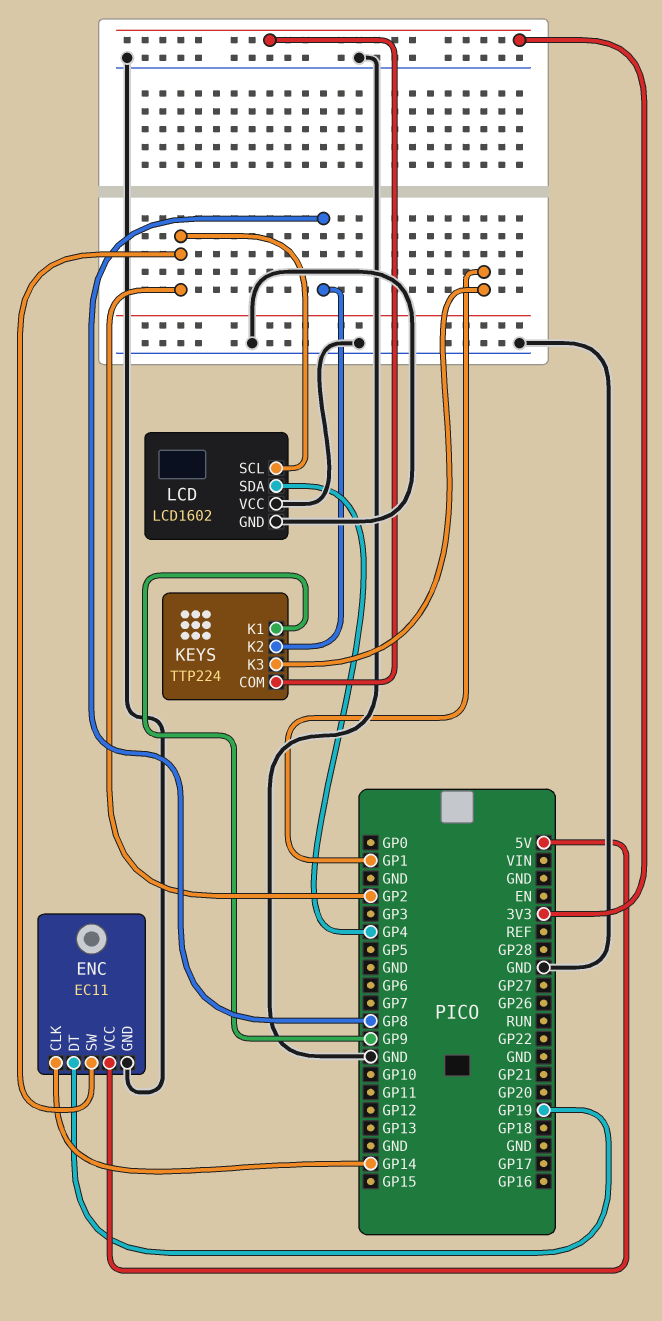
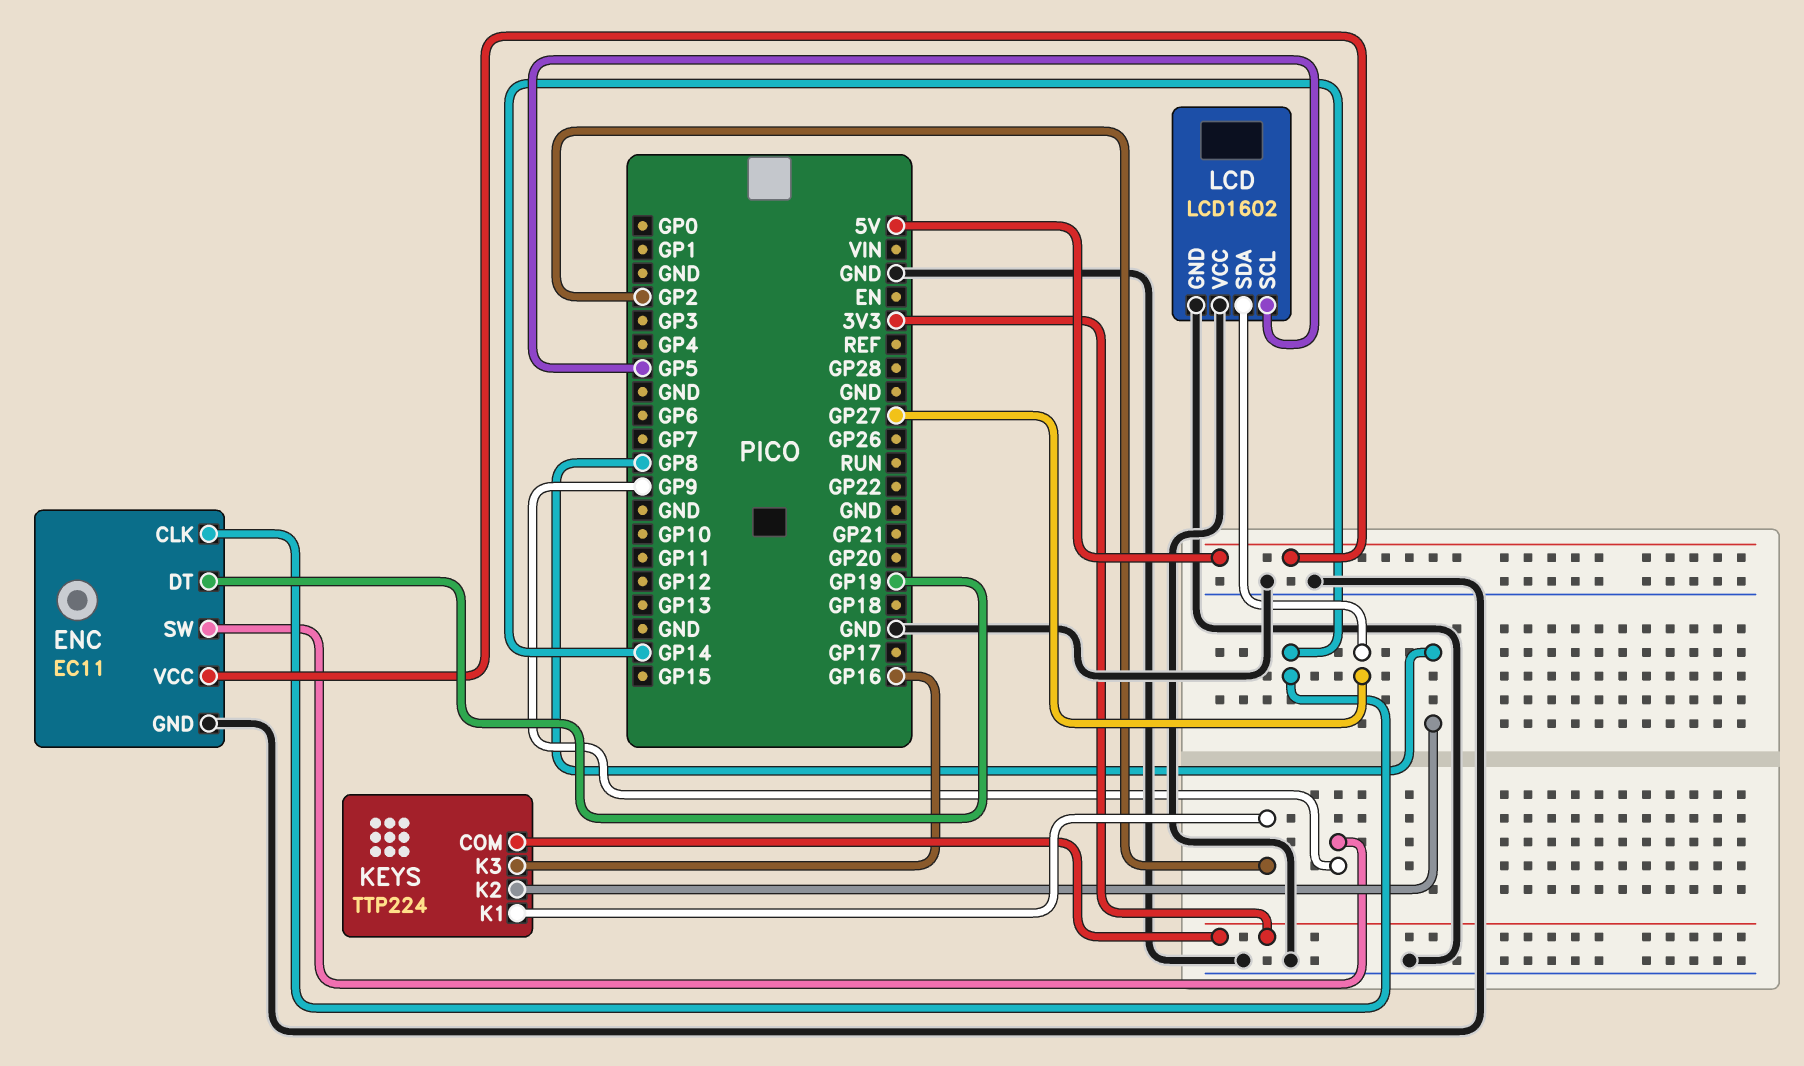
ENC pin SW: GP2 -> GP9
KEYS pin K1: GP9 -> GP2
KEYS pin K3: GP1 -> GP16
LCD pin SCL: GP2 -> GP5
LCD pin SDA: GP4 -> GP27

